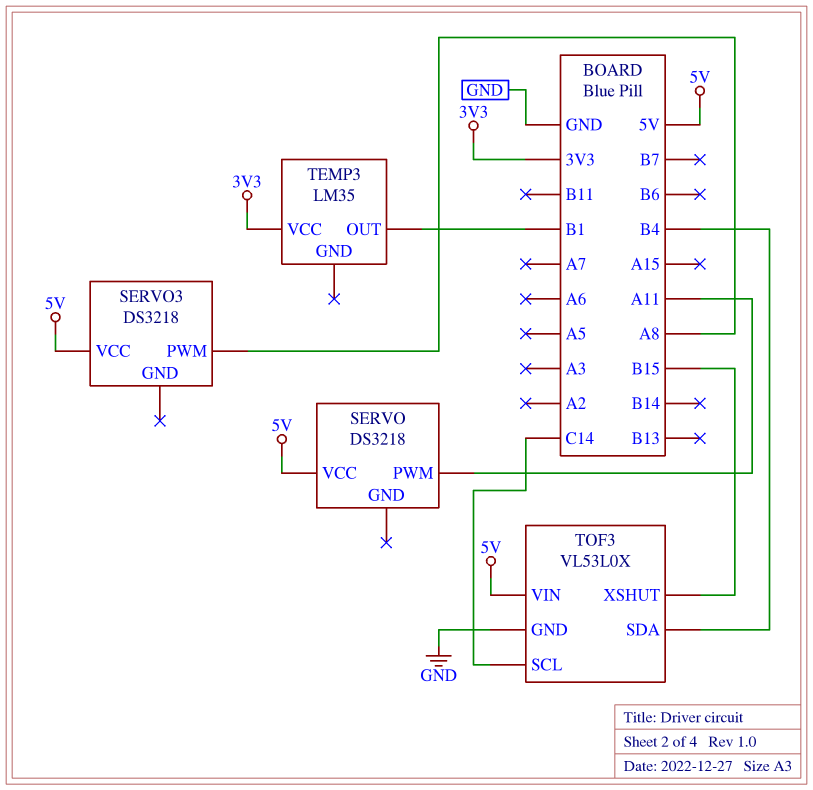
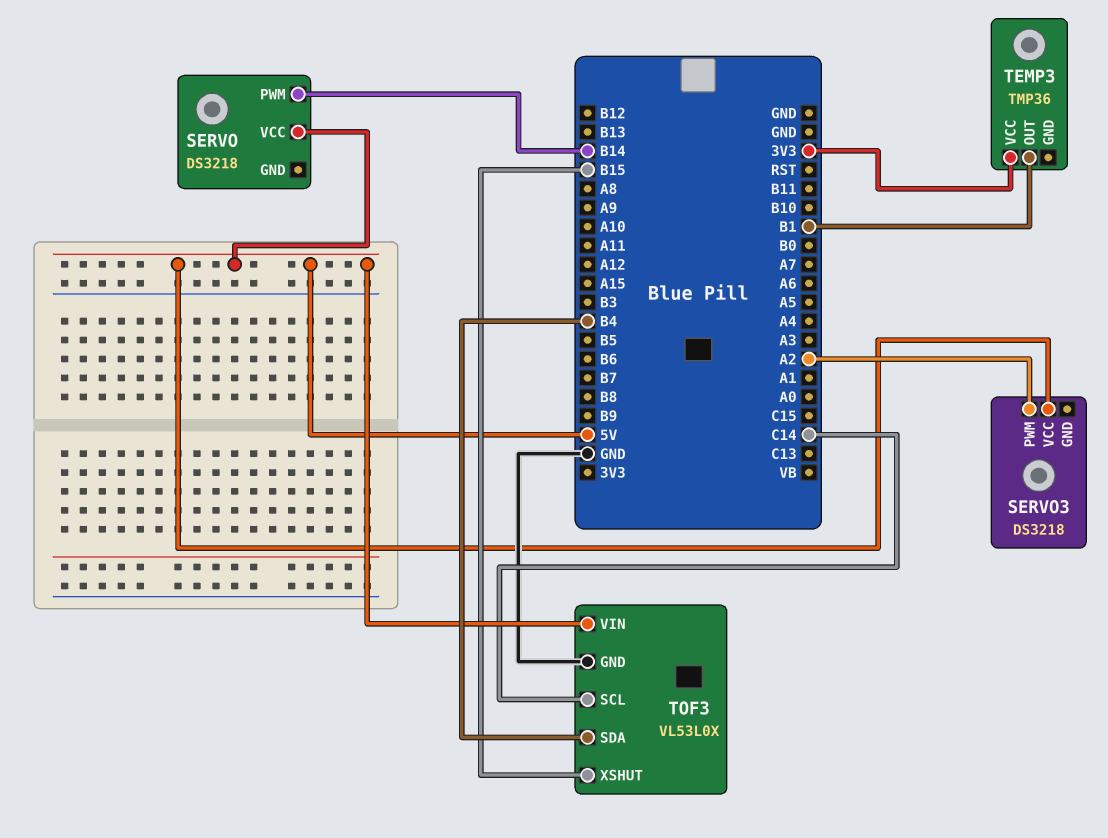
SERVO pin PWM: A11 -> B14
SERVO3 pin PWM: A8 -> A2
TEMP3: LM35 -> TMP36

